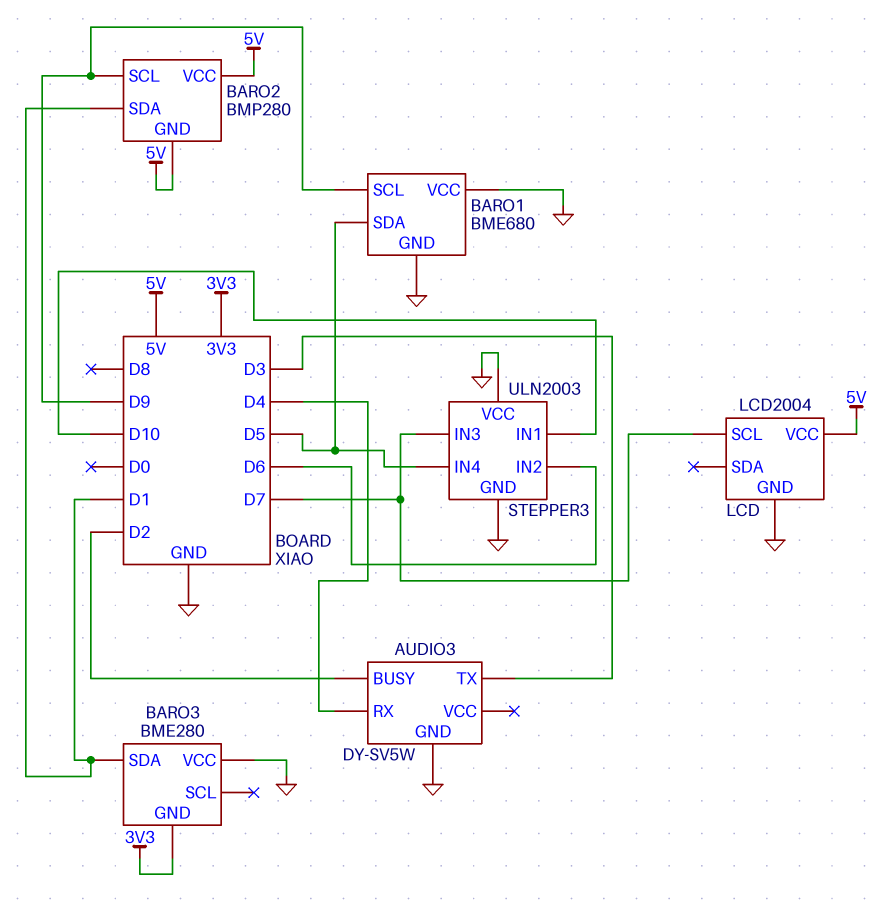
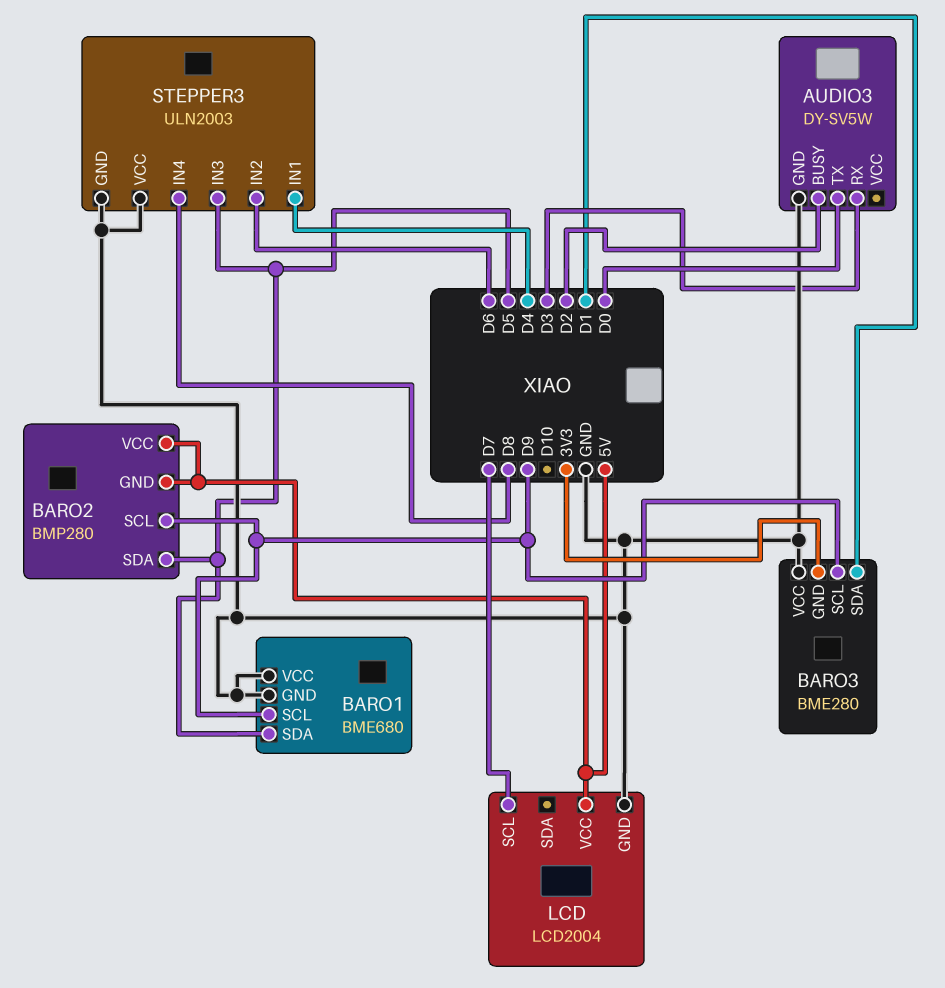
AUDIO3 pin RX: D4 -> D3
AUDIO3 pin TX: D3 -> D0
BARO2 pin SDA: D1 -> D5
BARO3 pin SCL: none -> D9
STEPPER3 pin IN1: D10 -> D4
STEPPER3 pin IN3: D7 -> D5
STEPPER3 pin IN4: D5 -> D8

